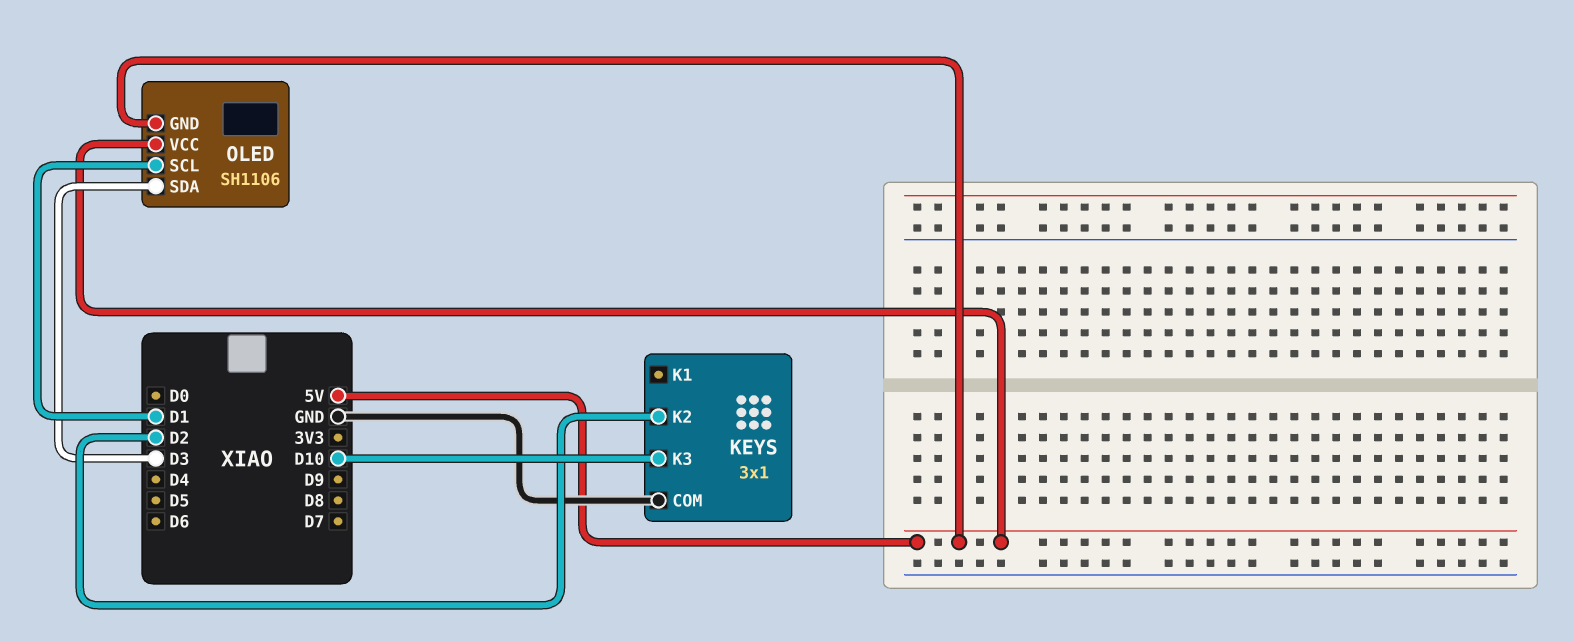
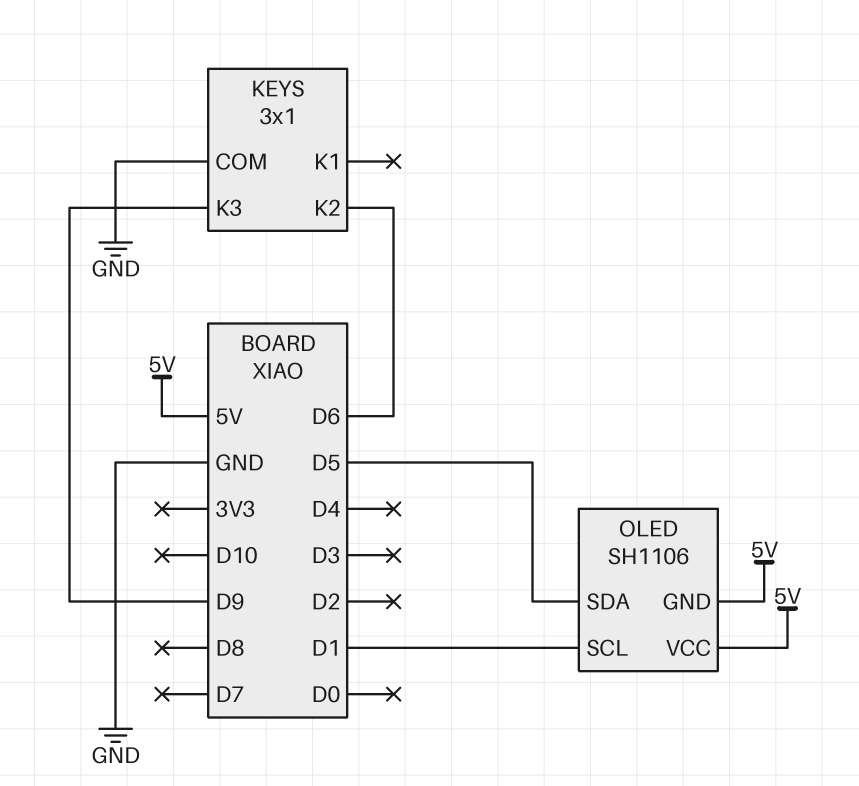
KEYS pin K2: D2 -> D6
KEYS pin K3: D10 -> D9
OLED pin SDA: D3 -> D5

